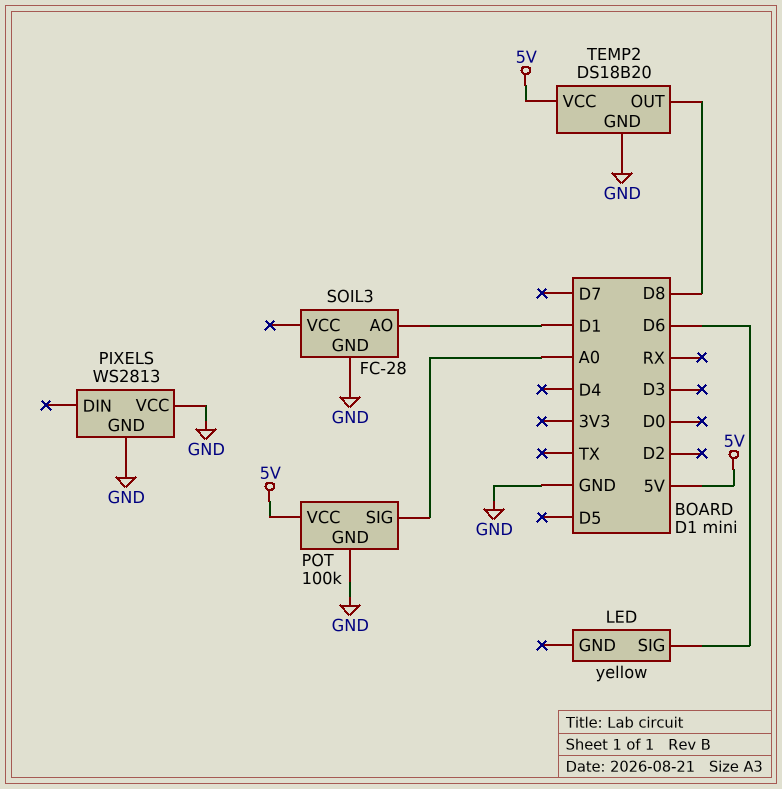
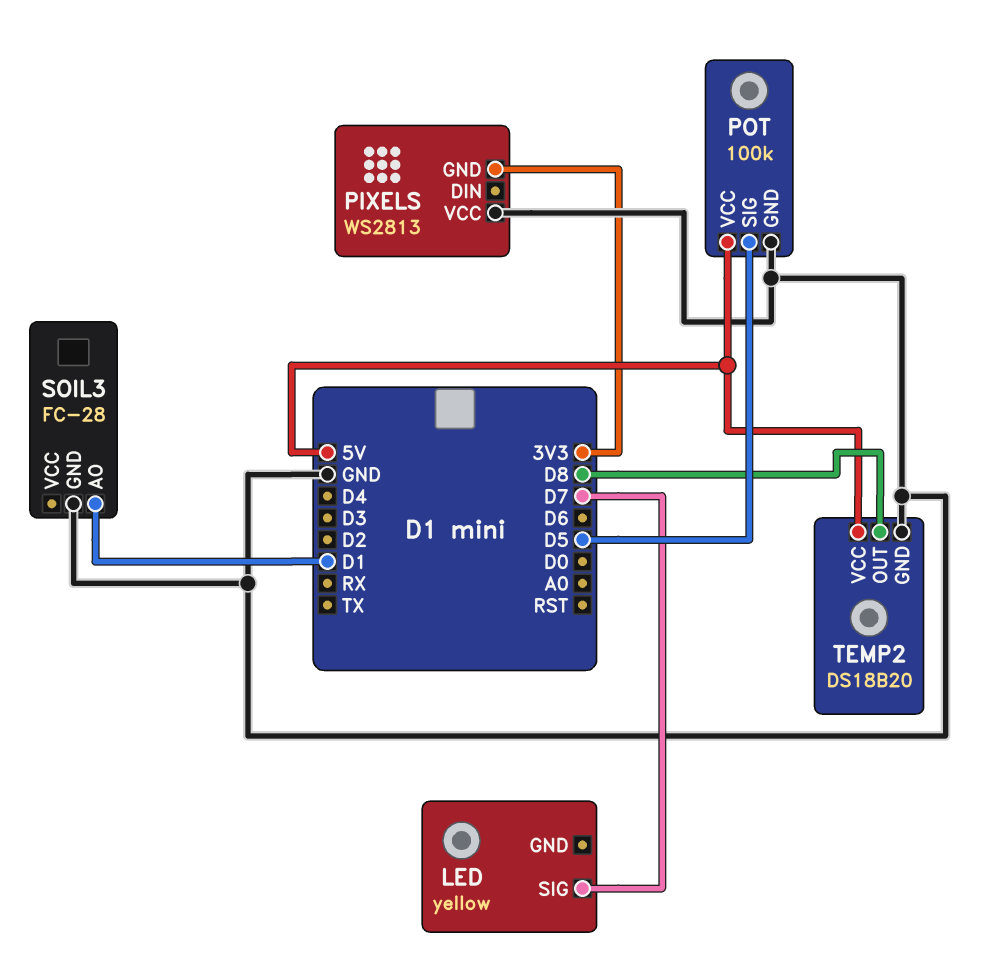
LED pin SIG: D6 -> D7
PIXELS pin GND: GND -> 3V3
POT pin SIG: A0 -> D5

